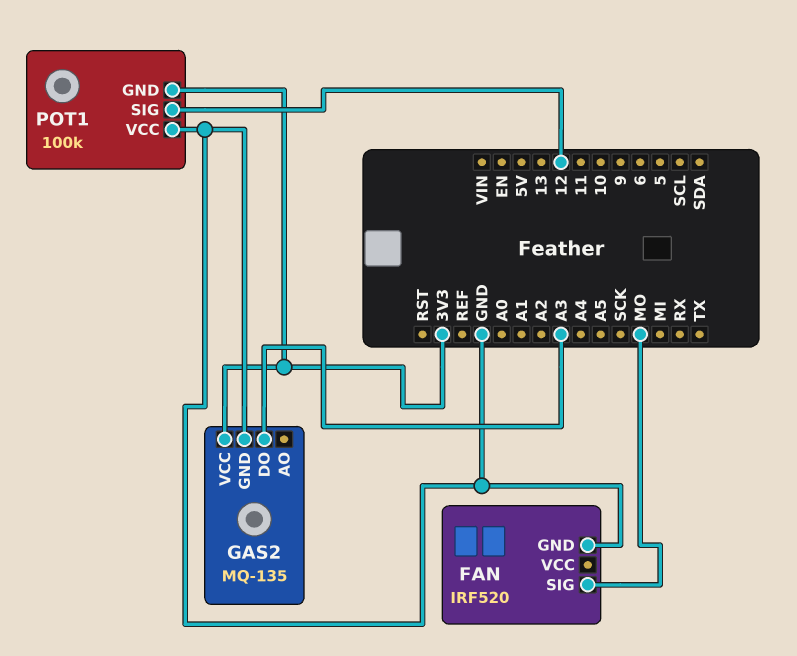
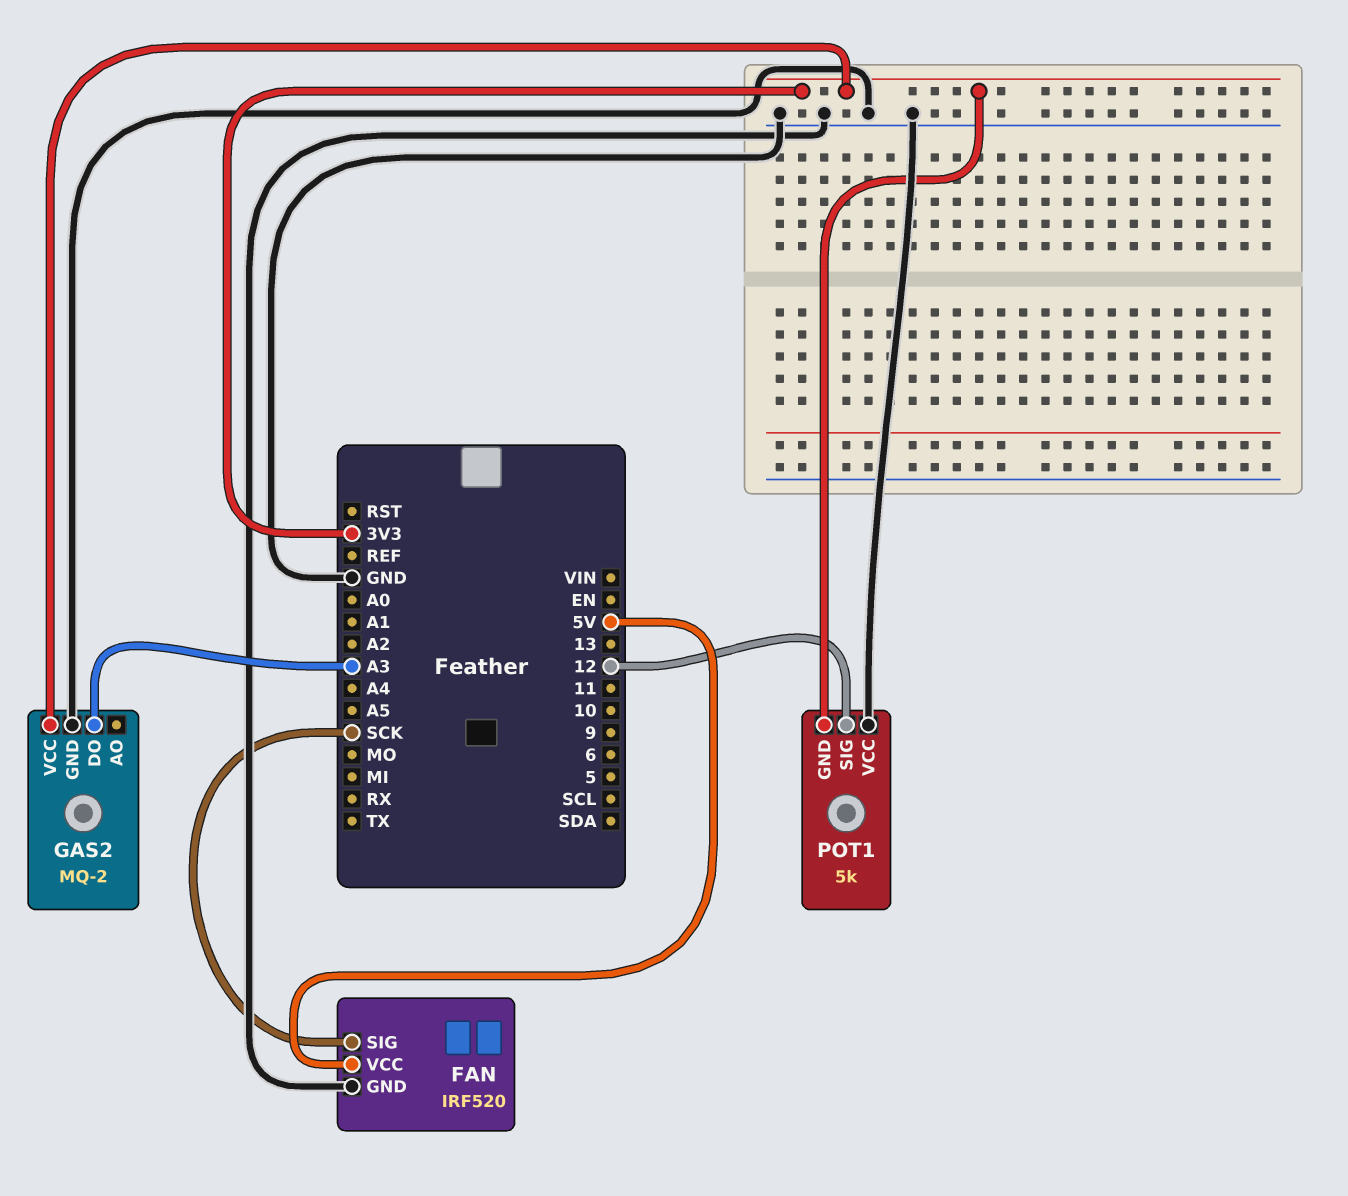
FAN pin SIG: MO -> SCK
FAN pin VCC: none -> 5V
GAS2: MQ-135 -> MQ-2
POT1: 100k -> 5k

